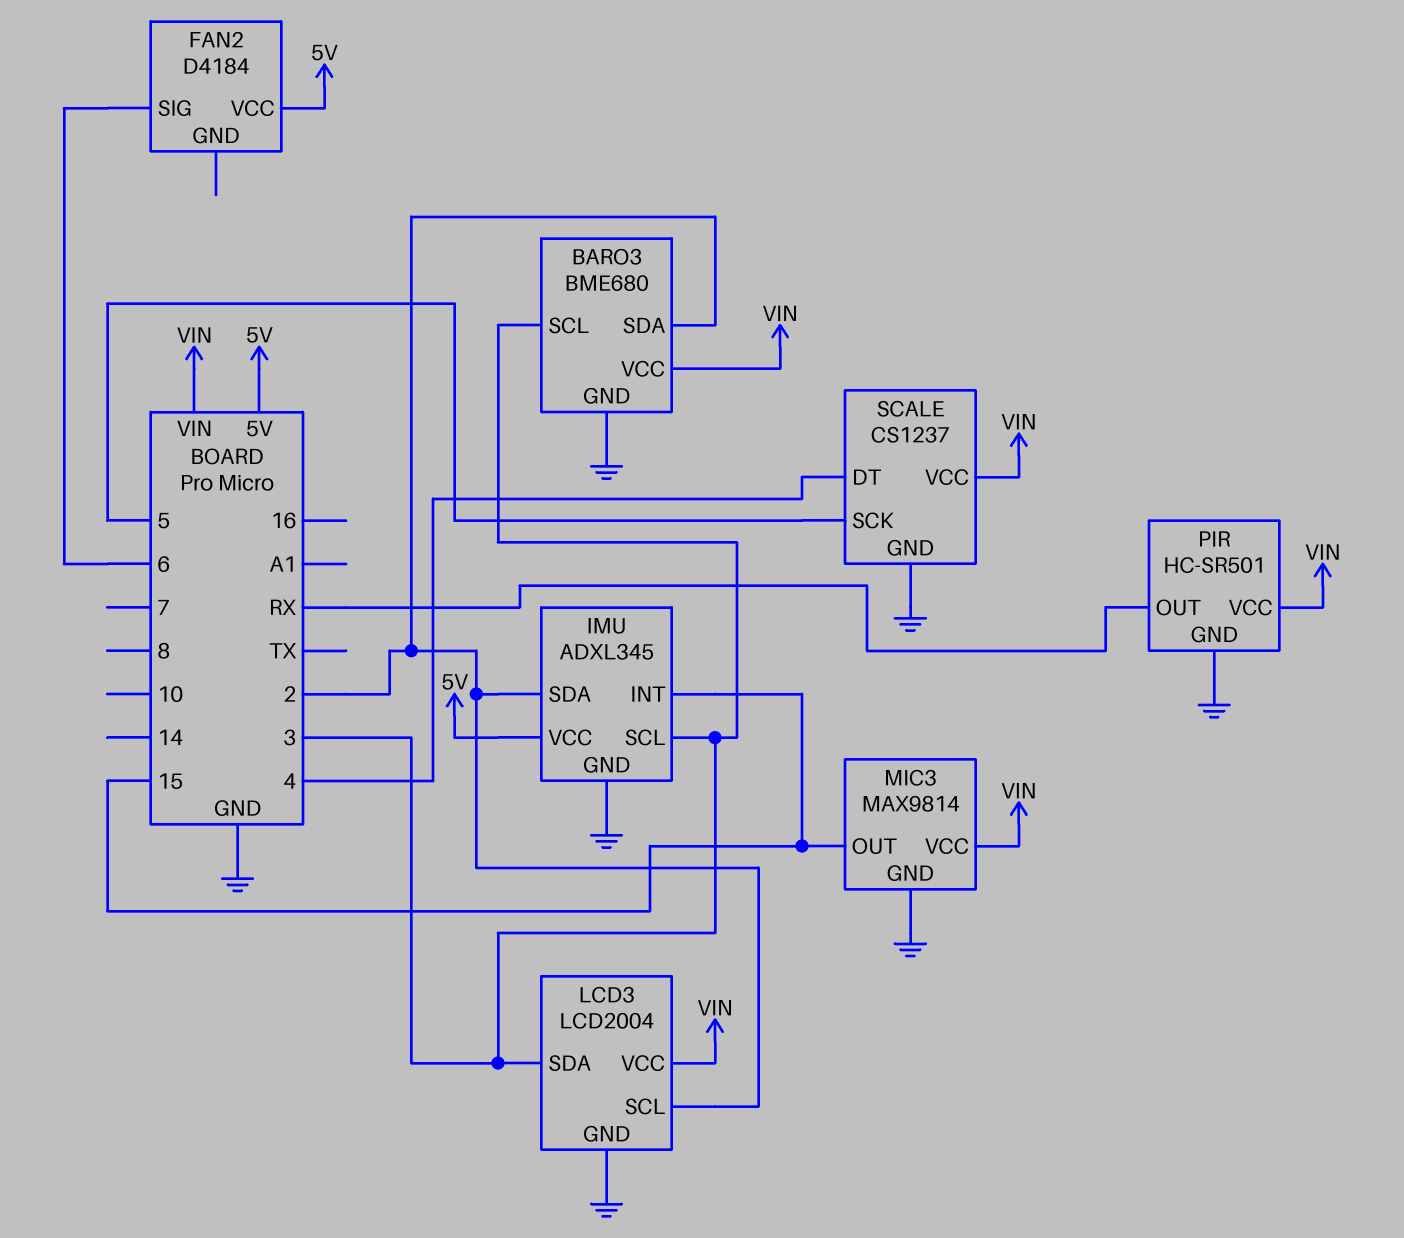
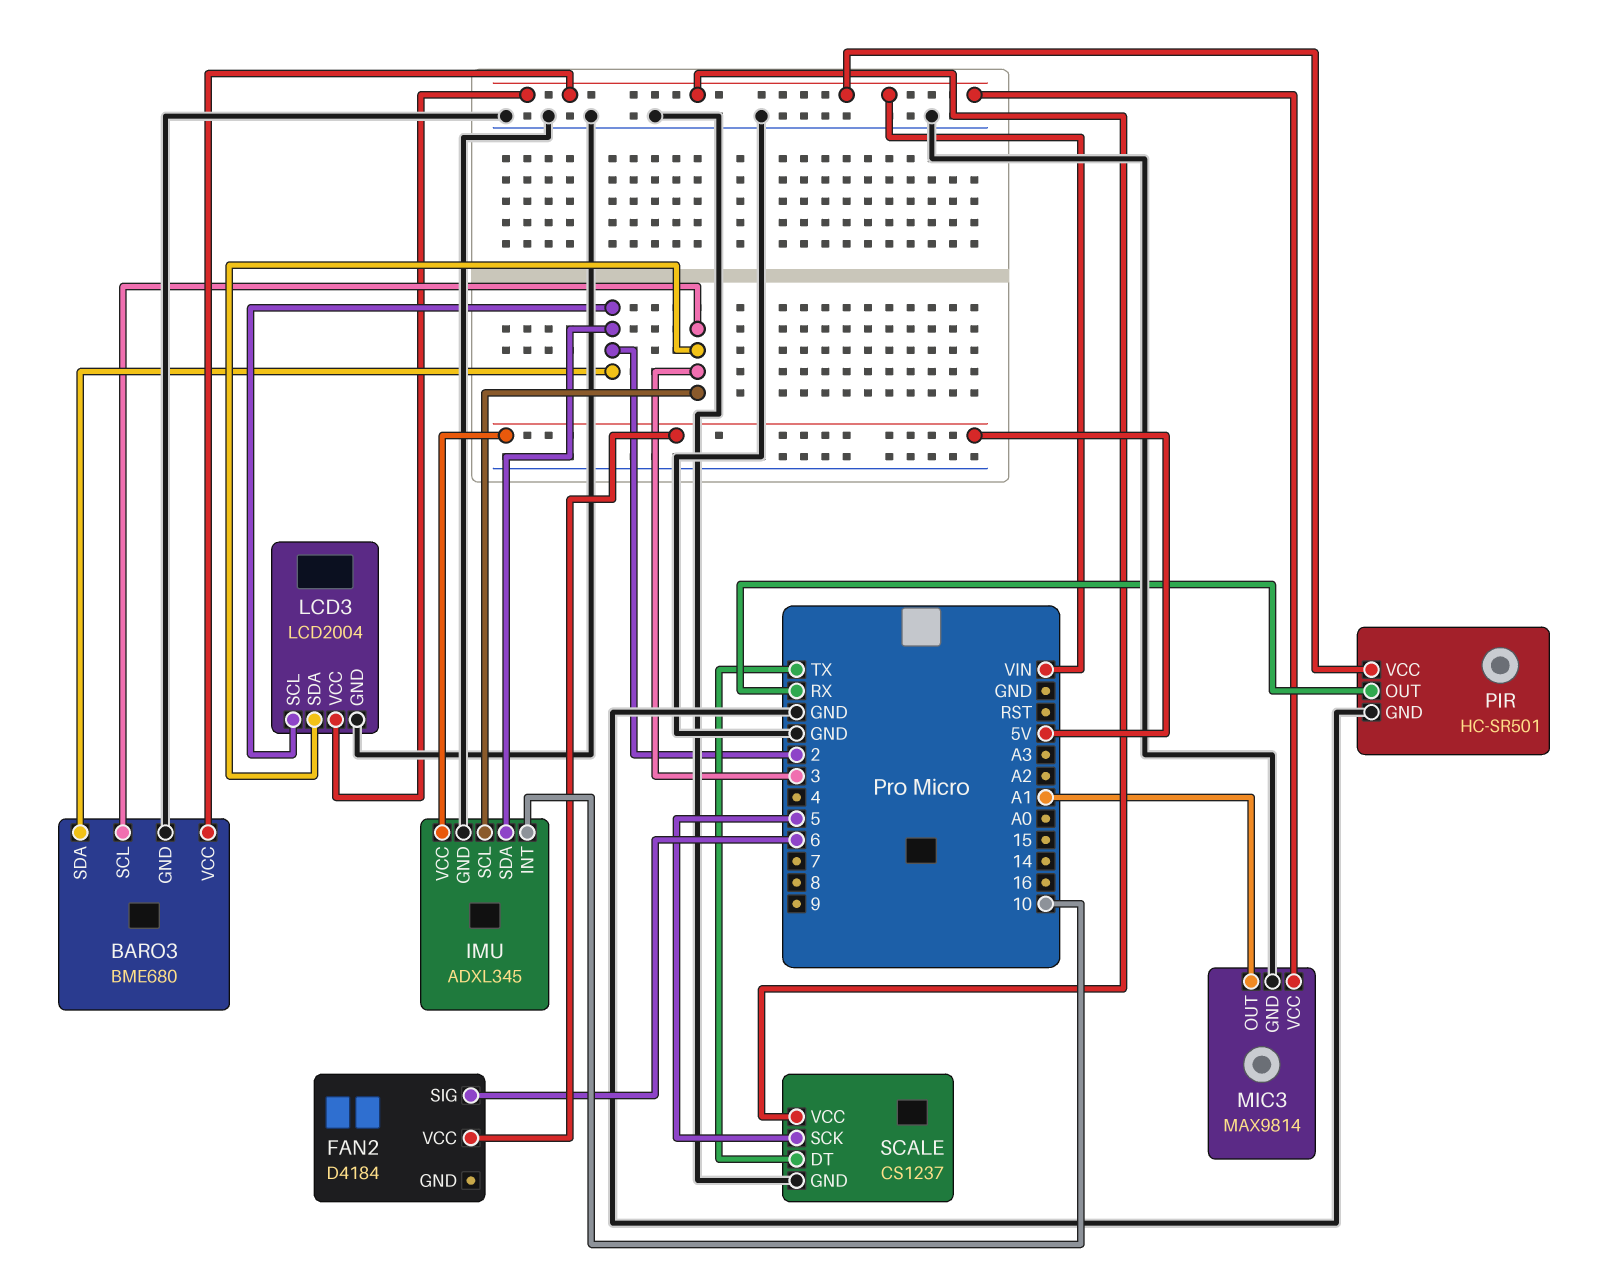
IMU pin INT: 15 -> 10
MIC3 pin OUT: 15 -> A1
SCALE pin DT: 4 -> TX

